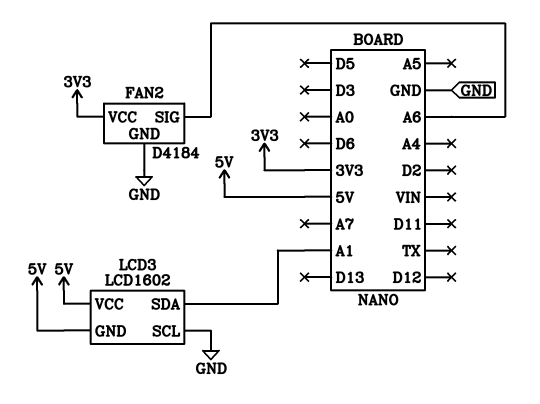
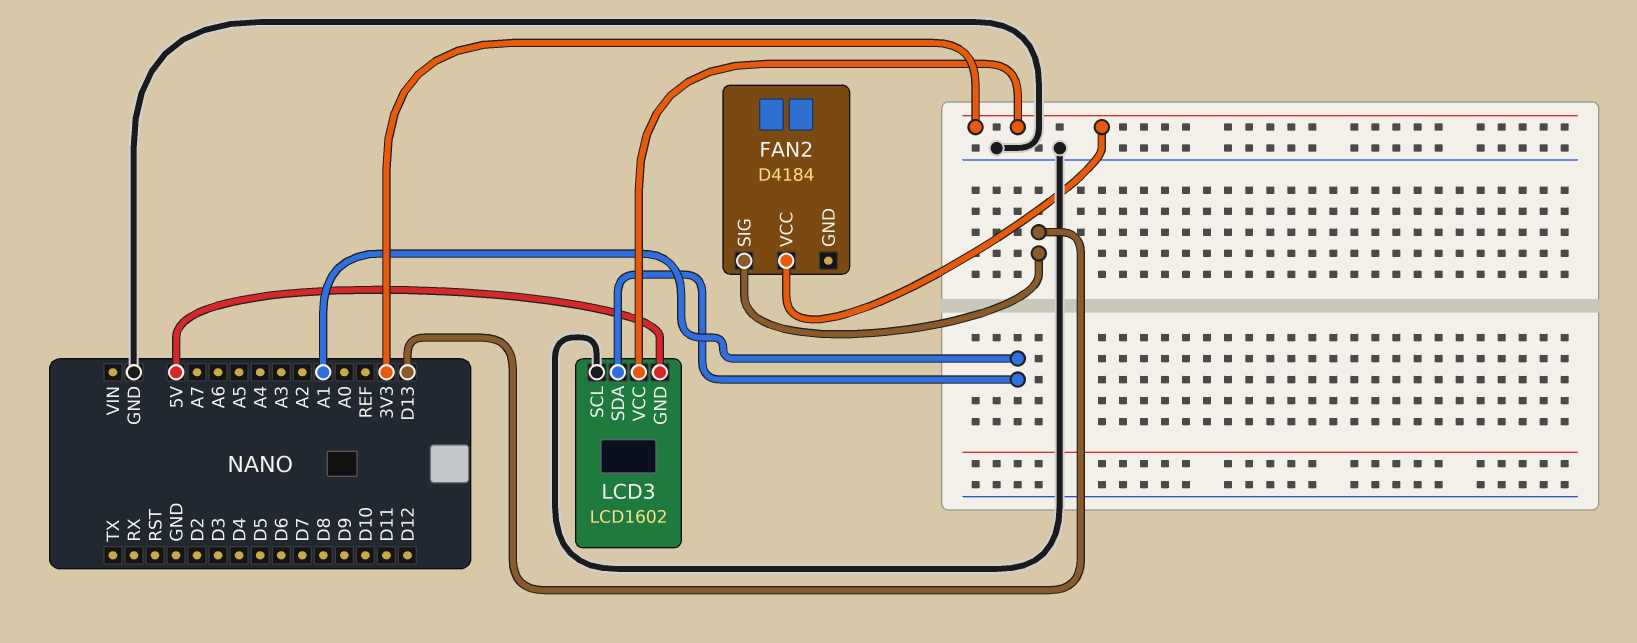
FAN2 pin GND: GND -> none
FAN2 pin SIG: A6 -> D13
LCD3 pin VCC: 5V -> 3V3

